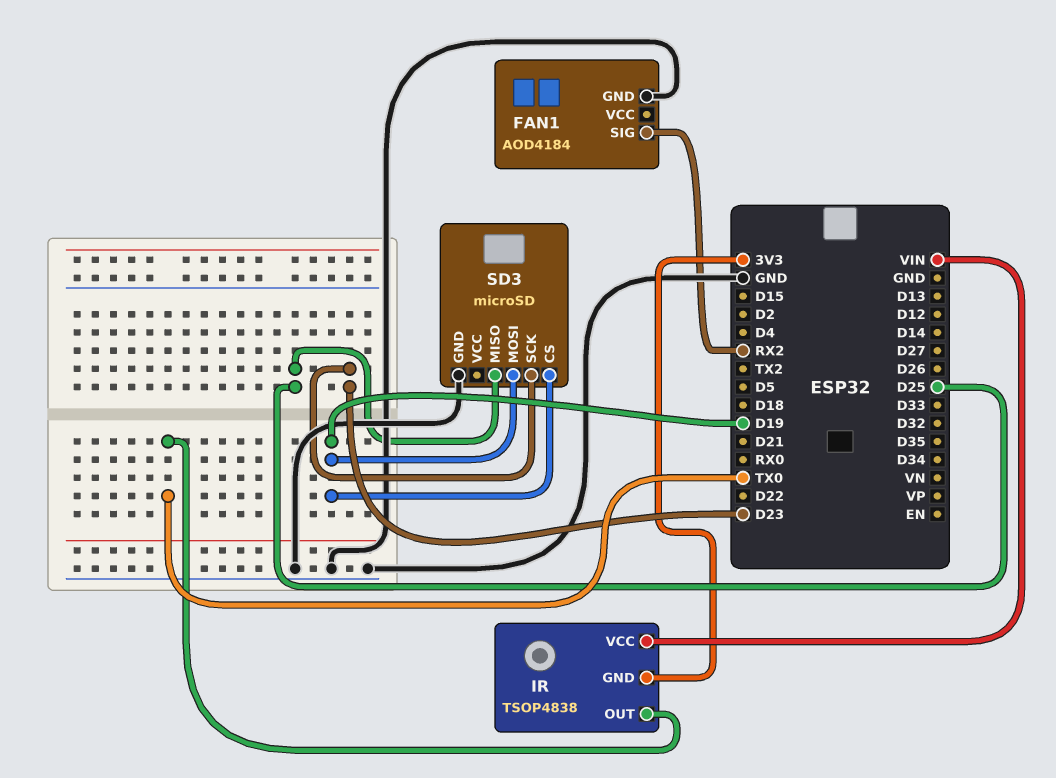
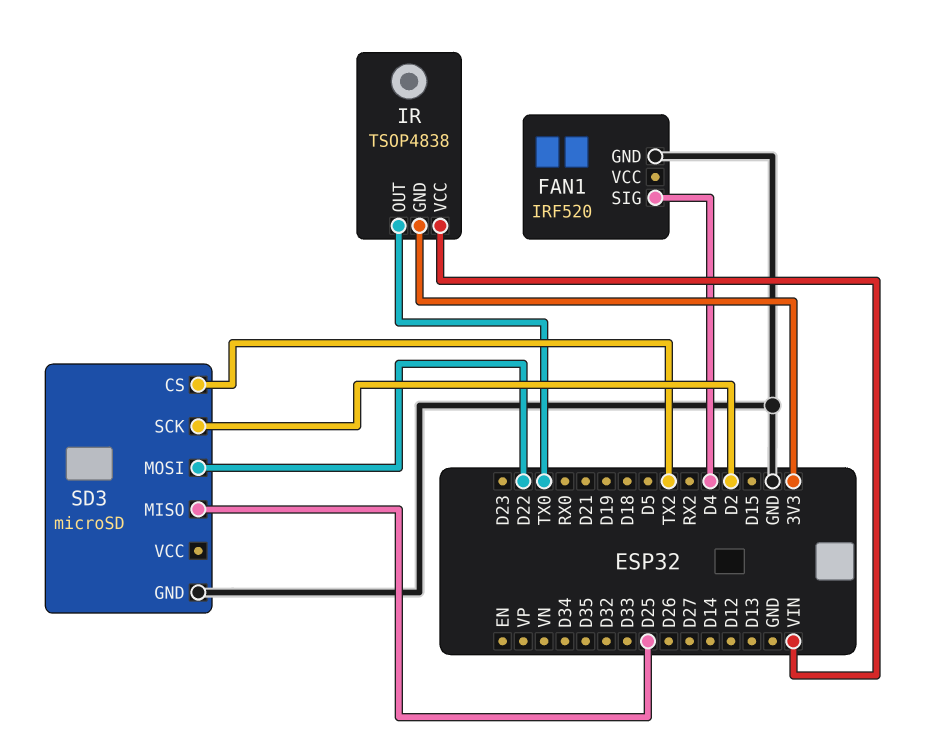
FAN1: AOD4184 -> IRF520
FAN1 pin SIG: RX2 -> D4
SD3 pin CS: D19 -> TX2
SD3 pin MOSI: D19 -> D22
SD3 pin SCK: D23 -> D2

